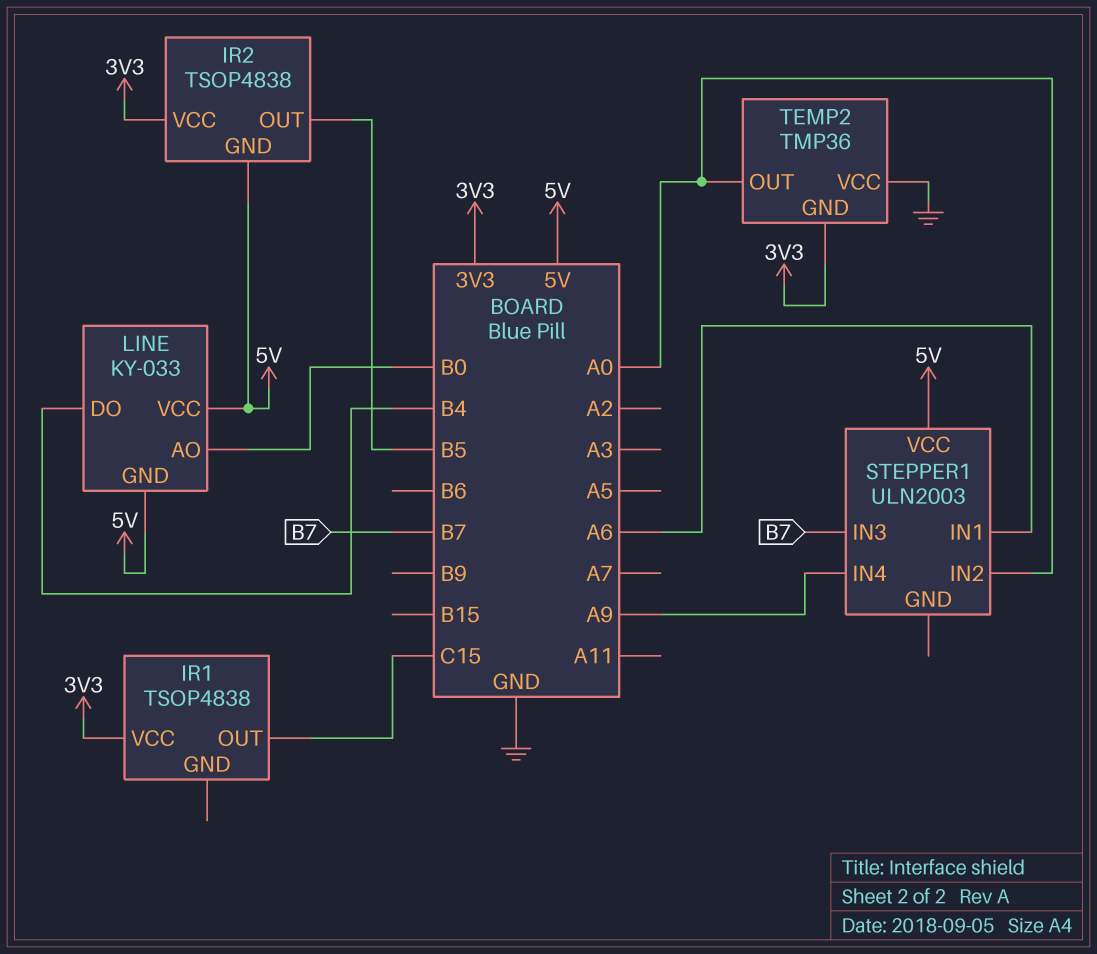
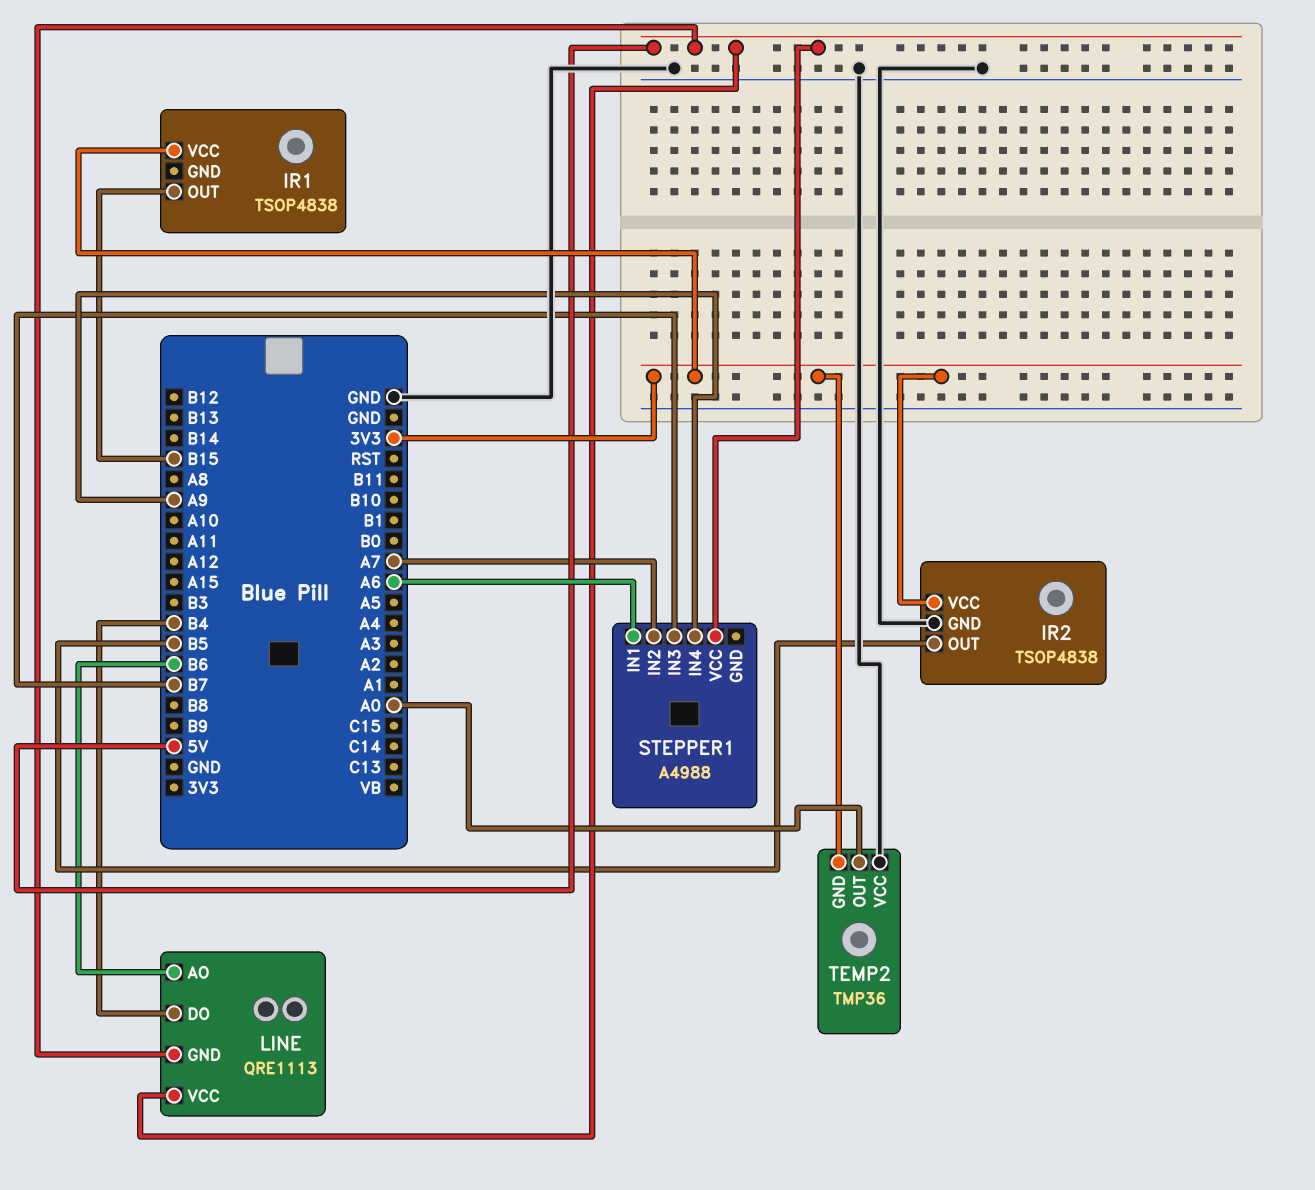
IR1 pin OUT: C15 -> B15
IR2 pin GND: 5V -> GND
LINE: KY-033 -> QRE1113
LINE pin AO: B0 -> B6
STEPPER1: ULN2003 -> A4988
STEPPER1 pin IN2: A0 -> A7

